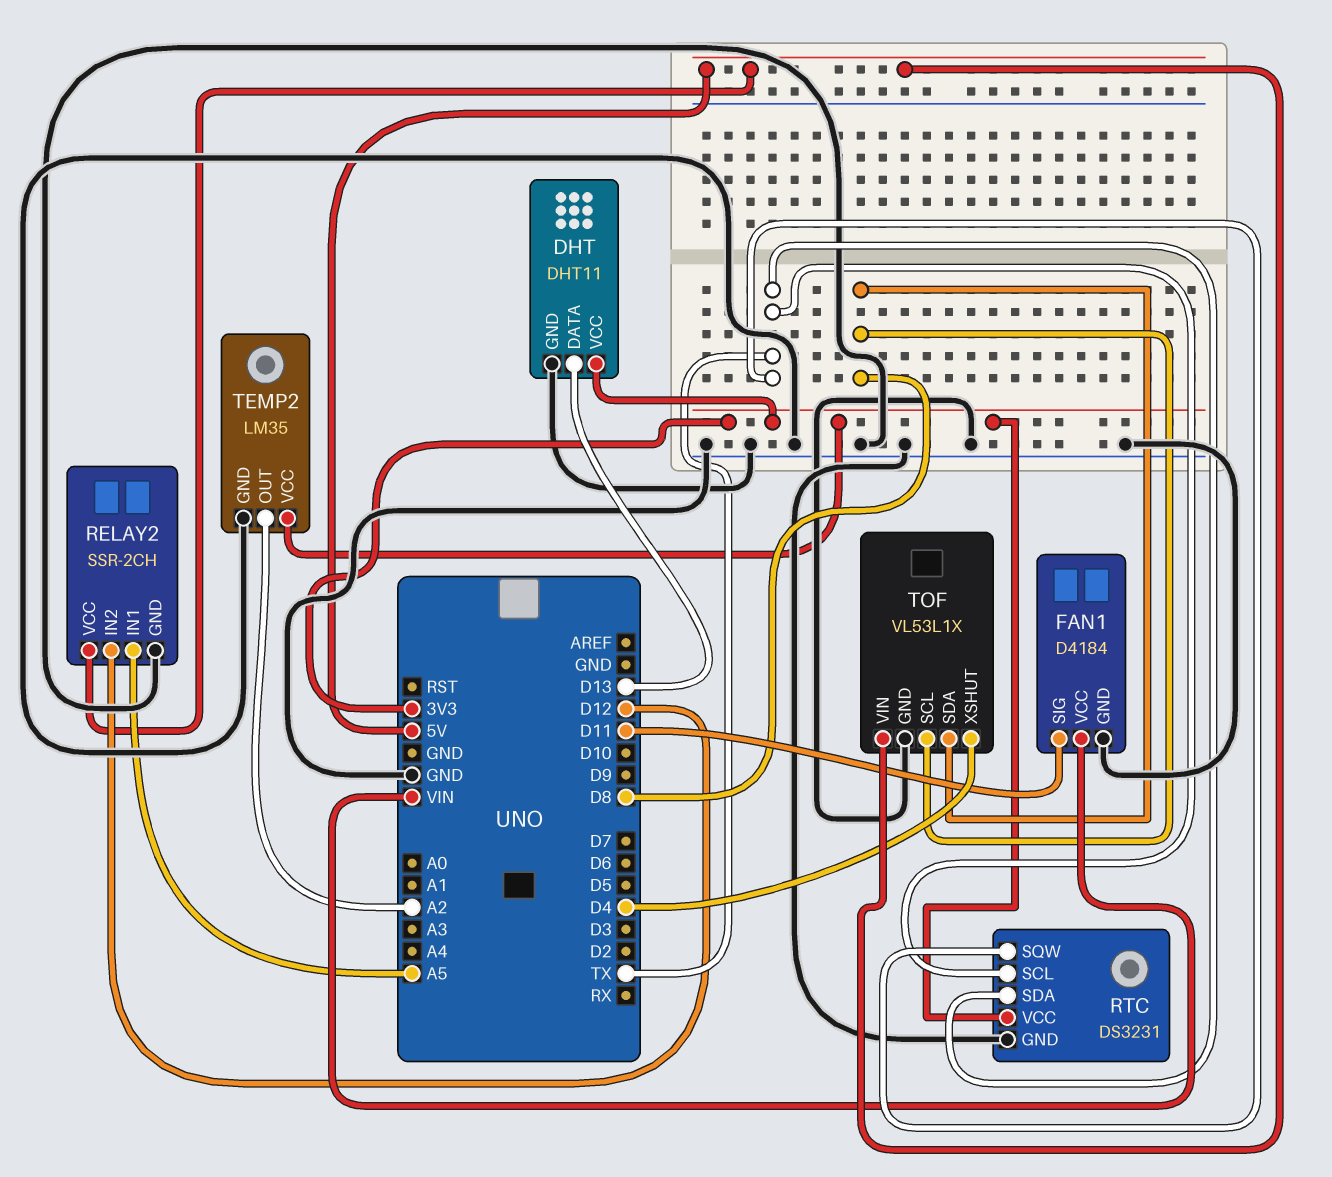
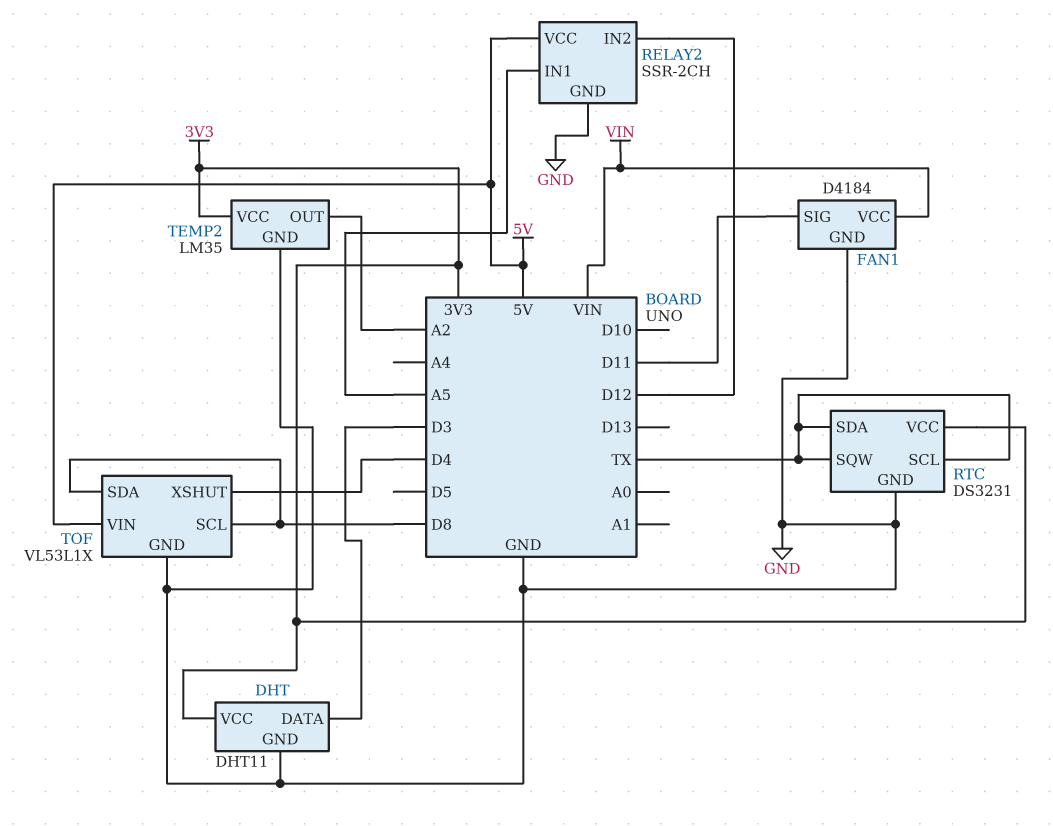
DHT pin DATA: D13 -> D3

